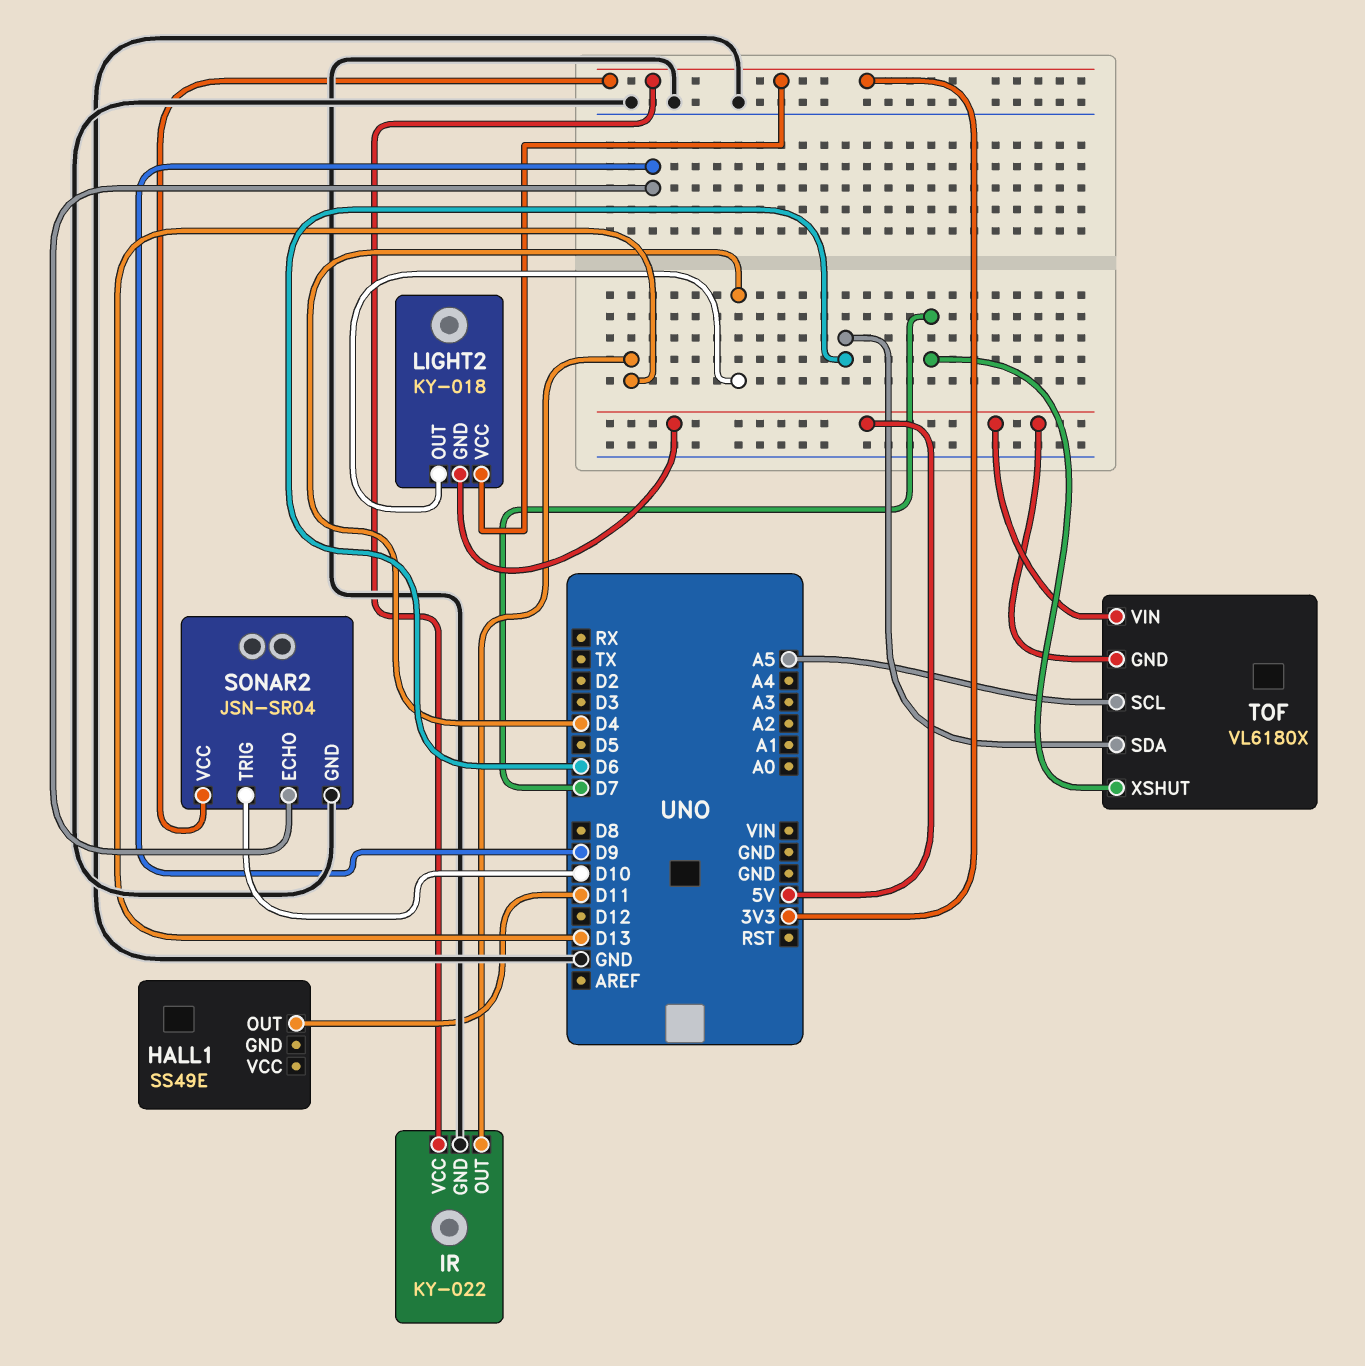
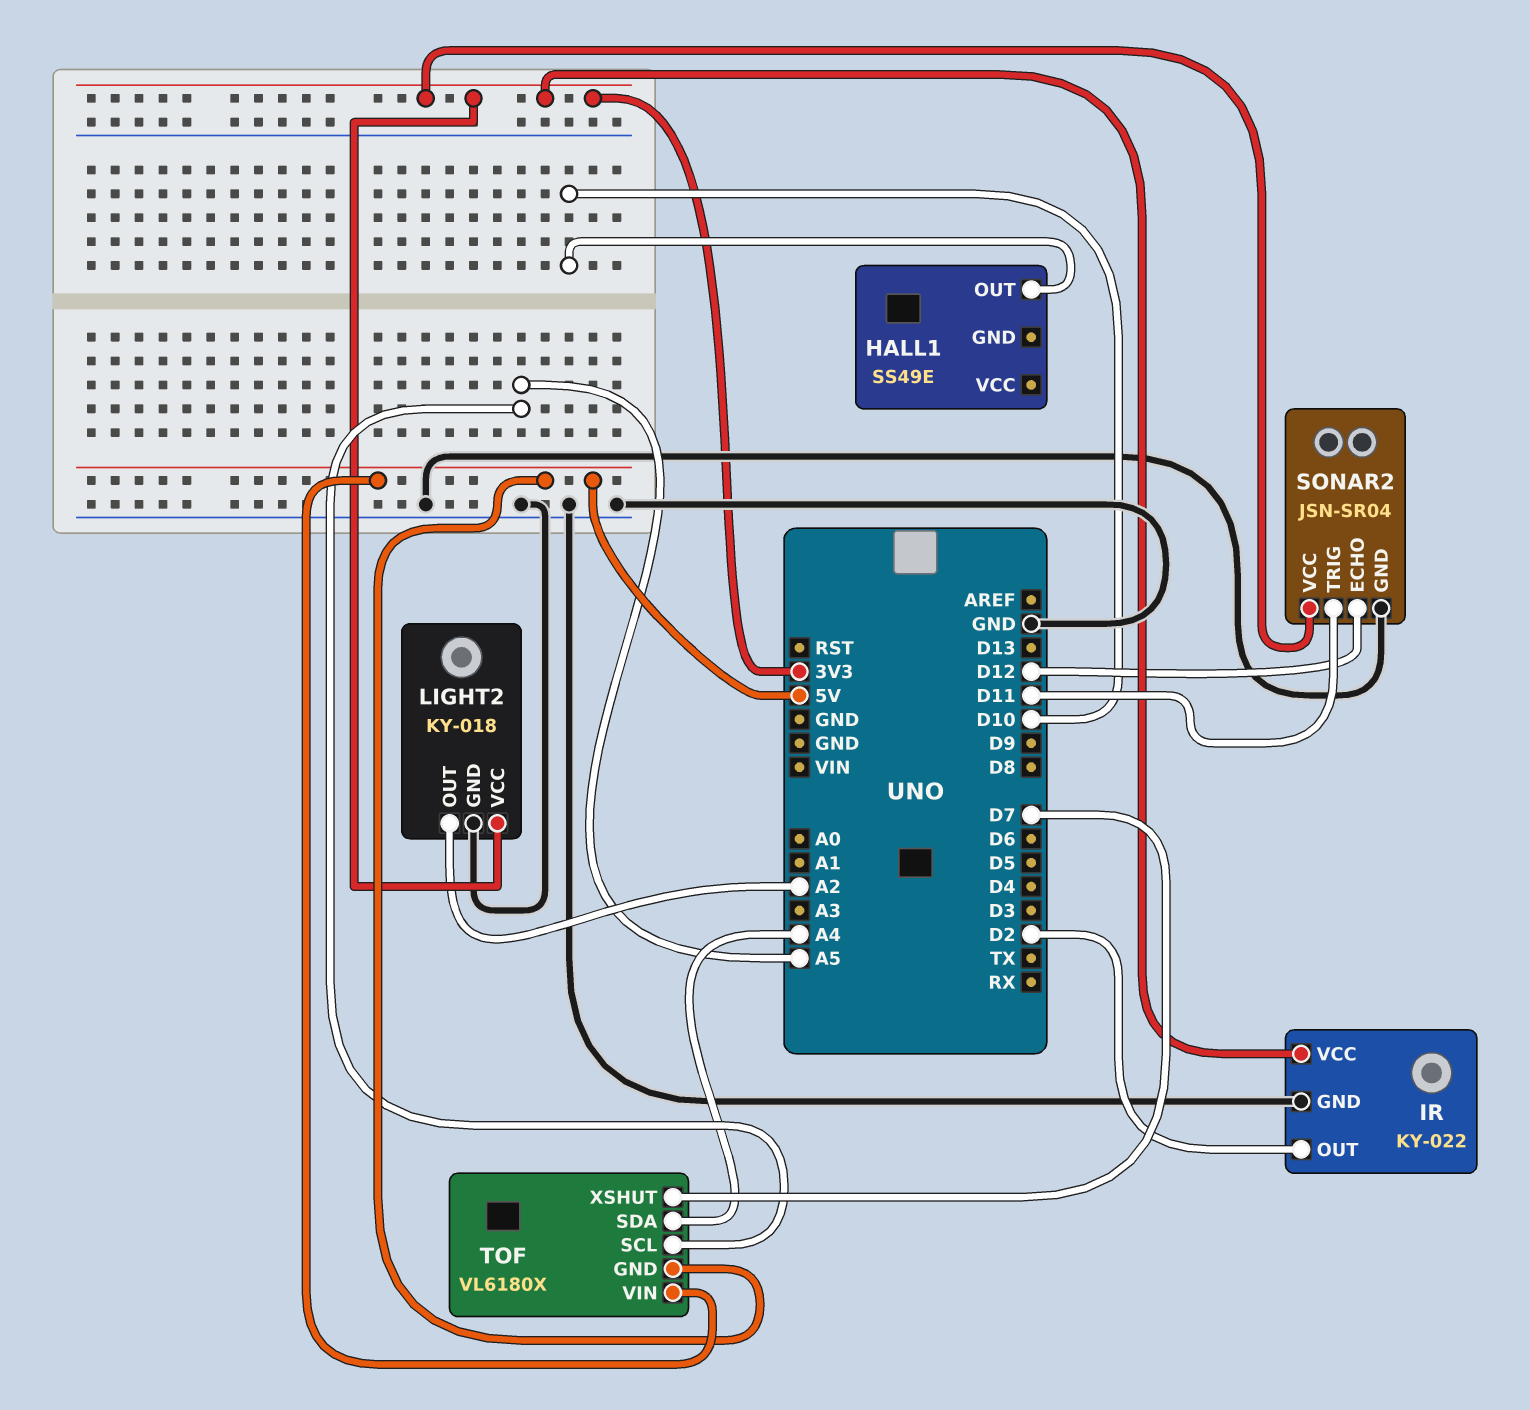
HALL1 pin OUT: D11 -> D10
IR pin OUT: D13 -> D2
LIGHT2 pin GND: 5V -> GND
LIGHT2 pin OUT: D4 -> A2
SONAR2 pin ECHO: D9 -> D12
SONAR2 pin TRIG: D10 -> D11
TOF pin SDA: D6 -> A4

